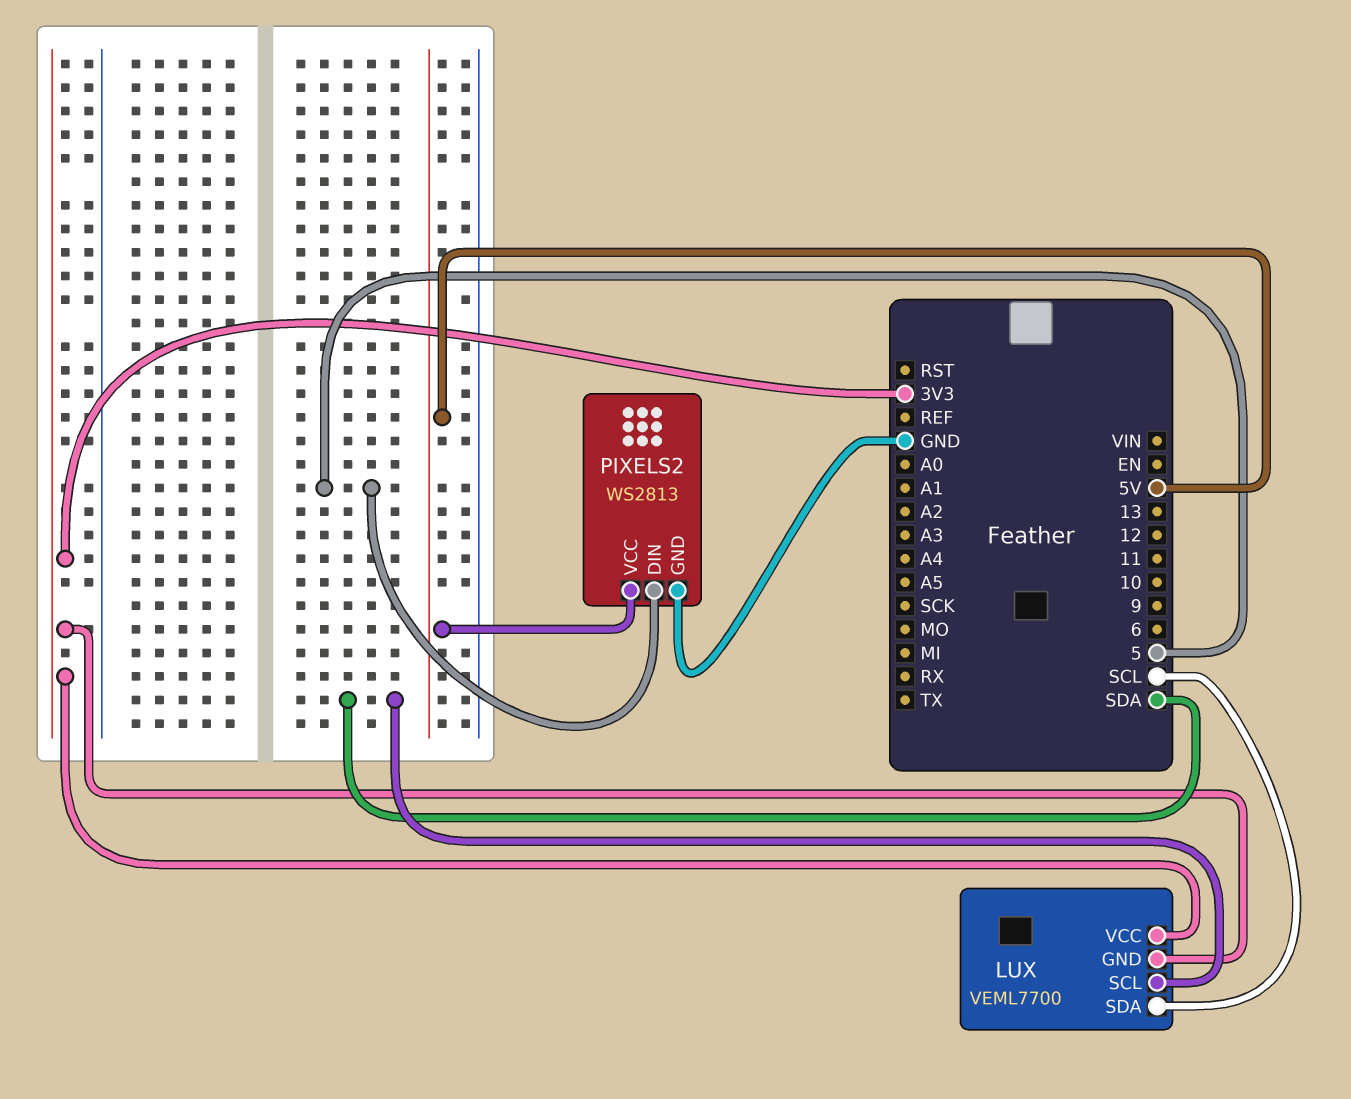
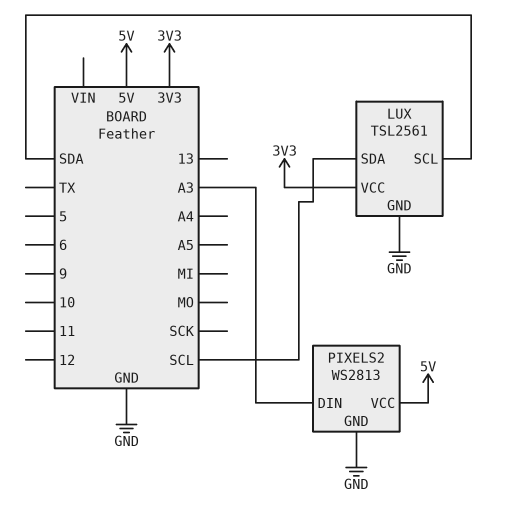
LUX: VEML7700 -> TSL2561
LUX pin GND: 3V3 -> GND
PIXELS2 pin DIN: 5 -> A3

